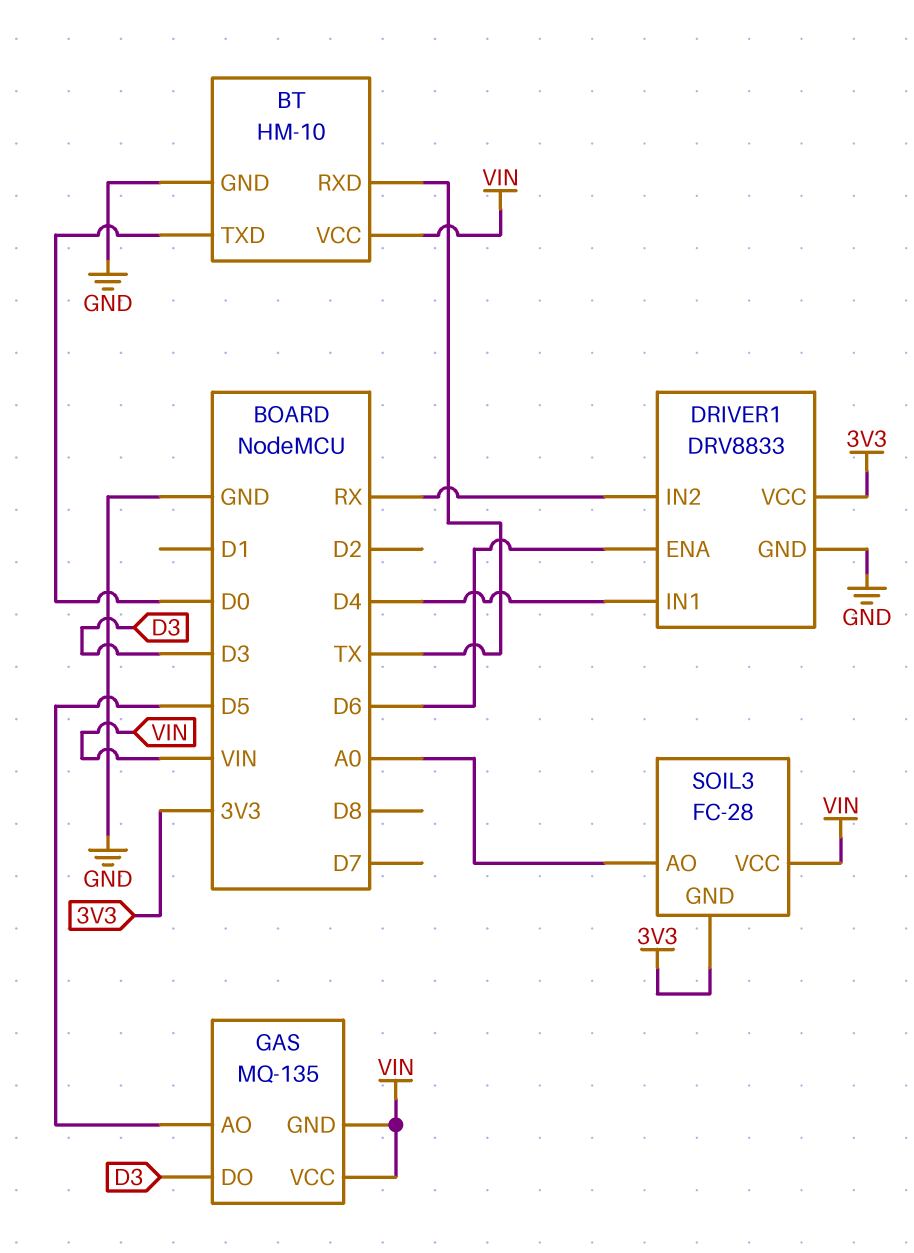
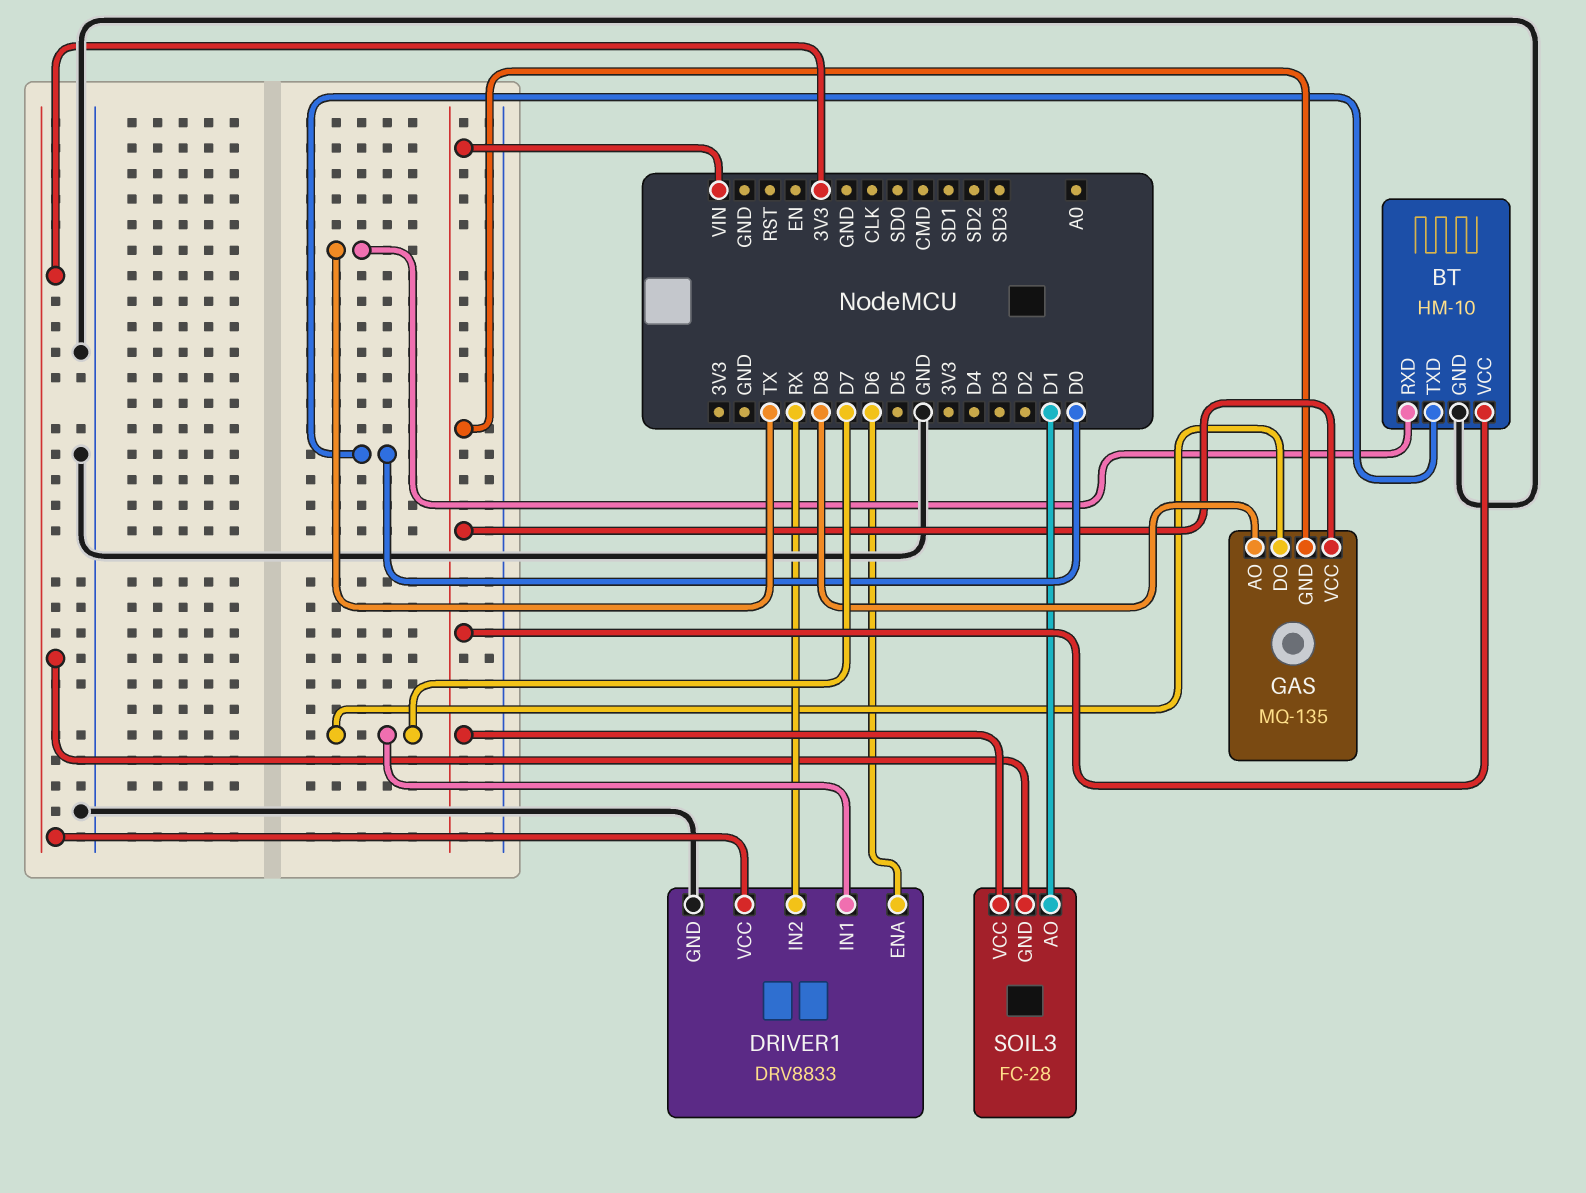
DRIVER1 pin IN1: D4 -> D7
GAS pin AO: D5 -> D8
GAS pin DO: D3 -> D7
SOIL3 pin AO: A0 -> D1

